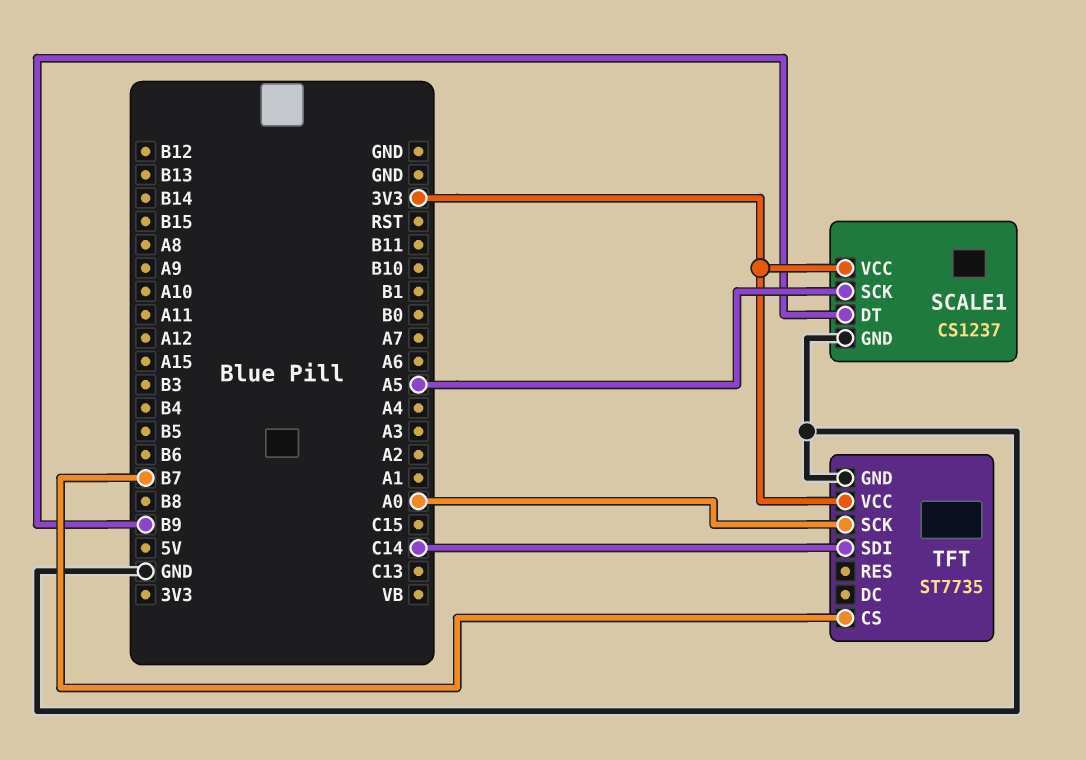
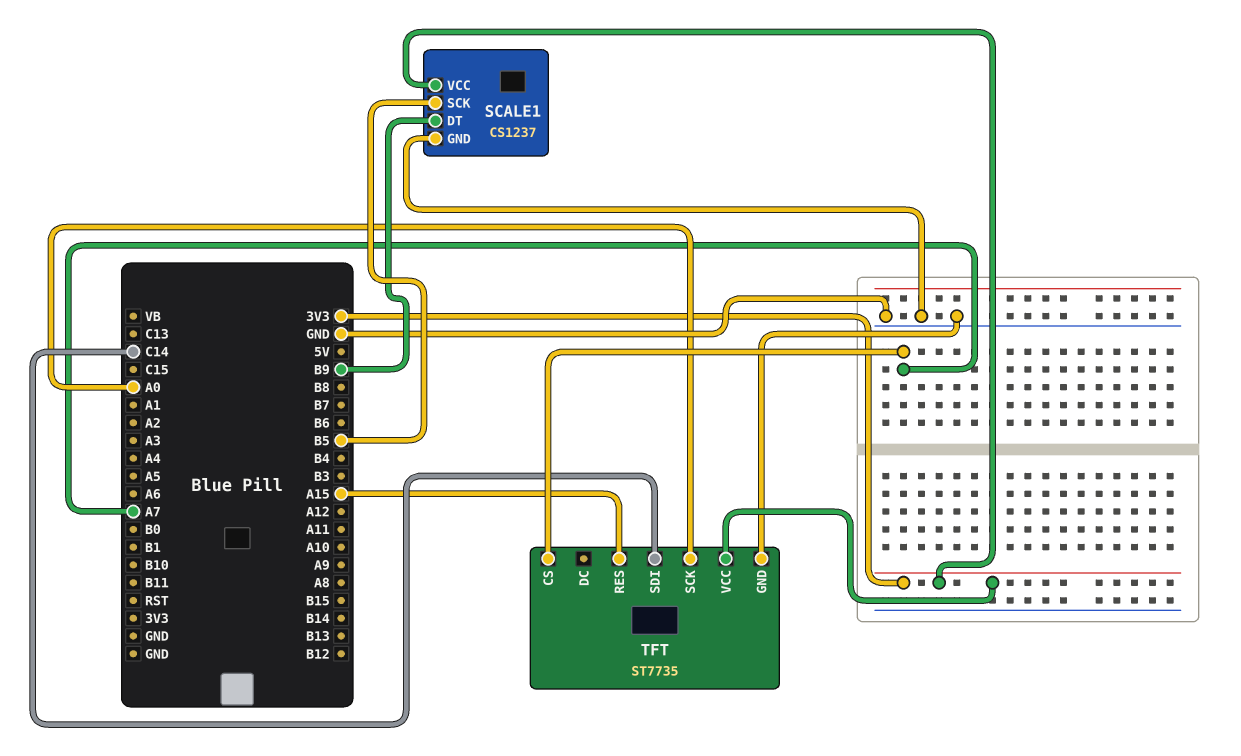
SCALE1 pin SCK: A5 -> B5
TFT pin CS: B7 -> A7
TFT pin RES: none -> A15

